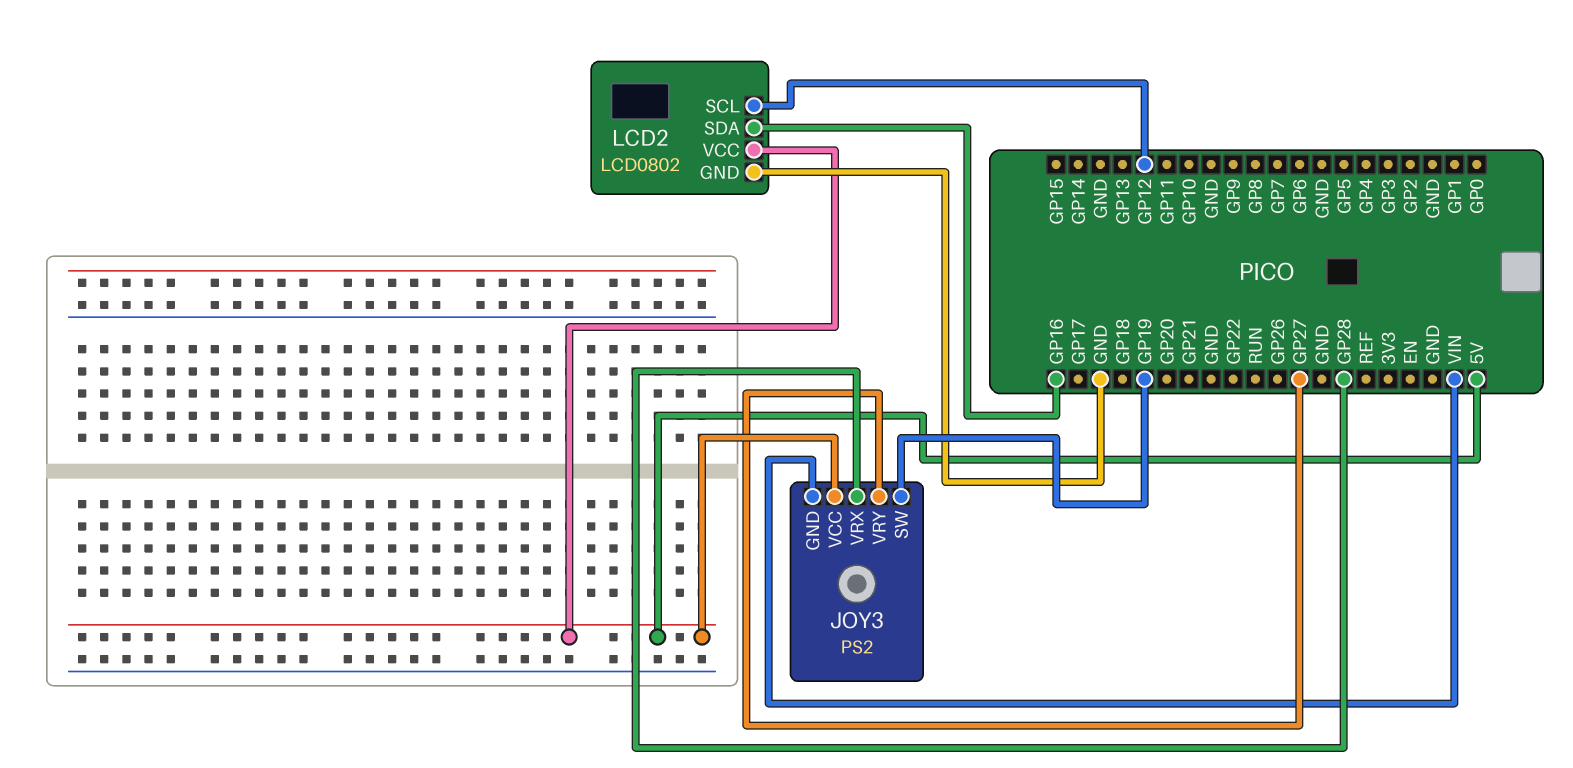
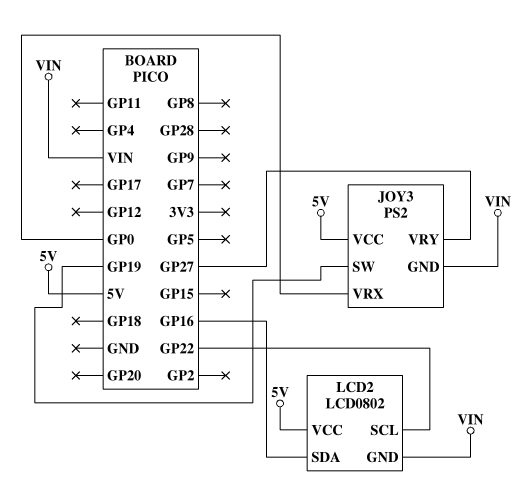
JOY3 pin VRX: GP28 -> GP0
LCD2 pin GND: GND -> VIN
LCD2 pin SCL: GP12 -> GP22

